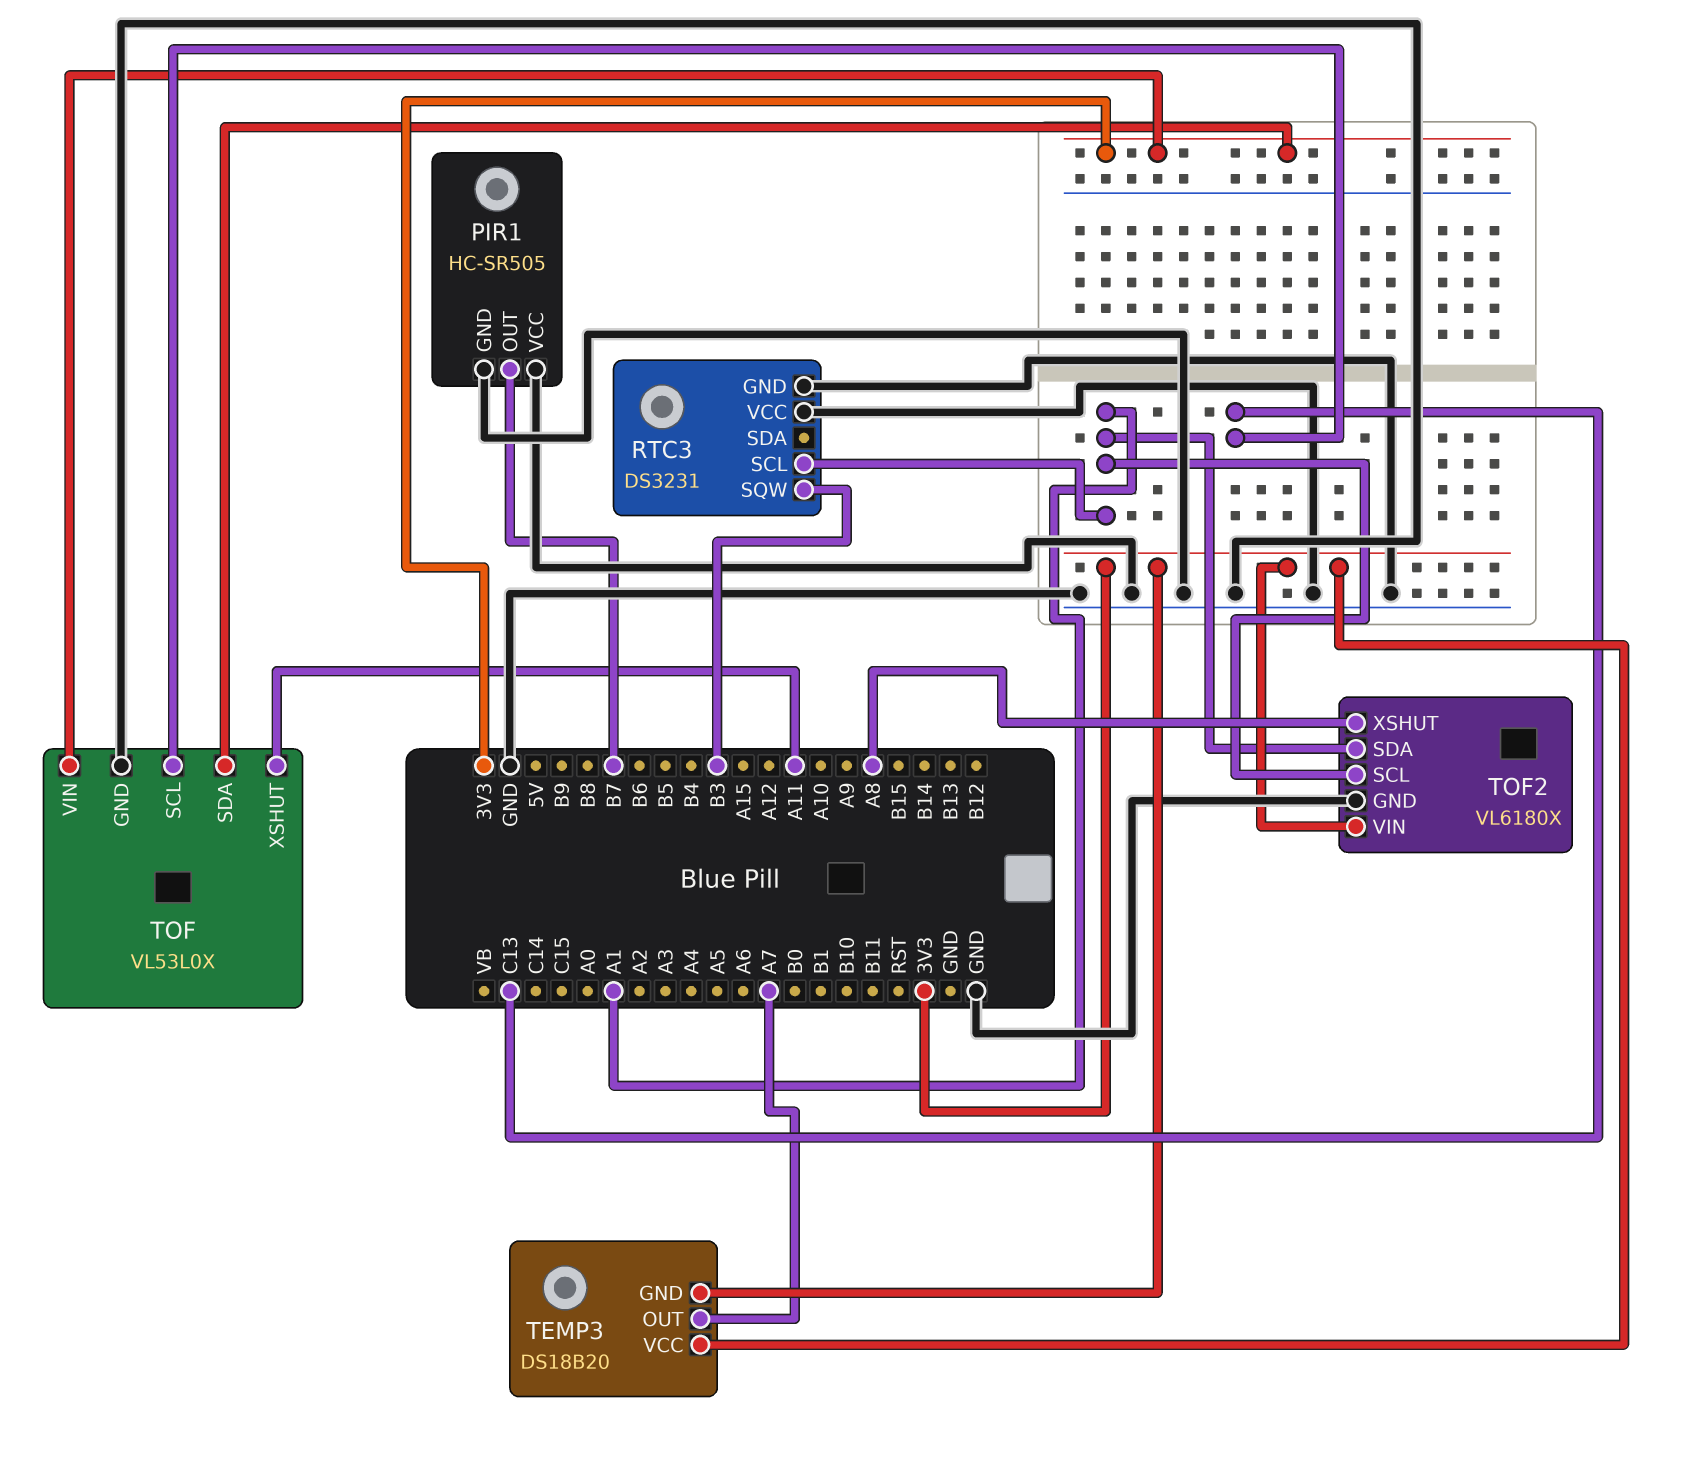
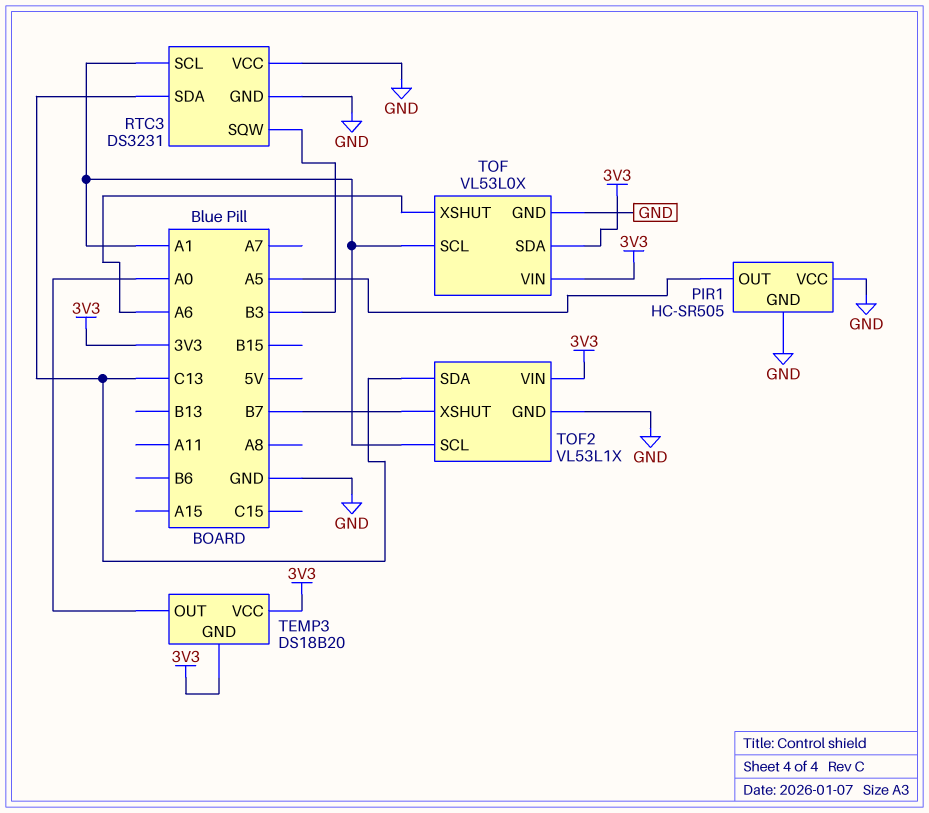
PIR1 pin OUT: B7 -> A5
RTC3 pin SDA: none -> C13
TEMP3 pin OUT: A7 -> A0
TOF pin SCL: C13 -> A1
TOF pin XSHUT: A11 -> A6
TOF2: VL6180X -> VL53L1X
TOF2 pin SDA: A1 -> C13
TOF2 pin XSHUT: A8 -> B7

